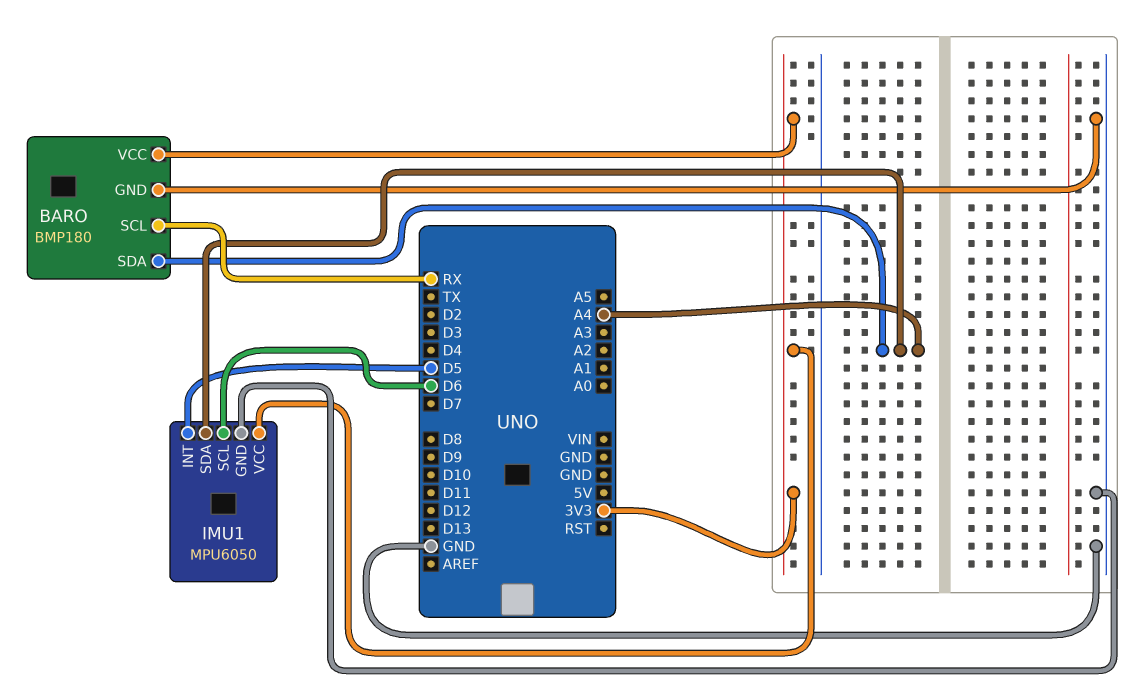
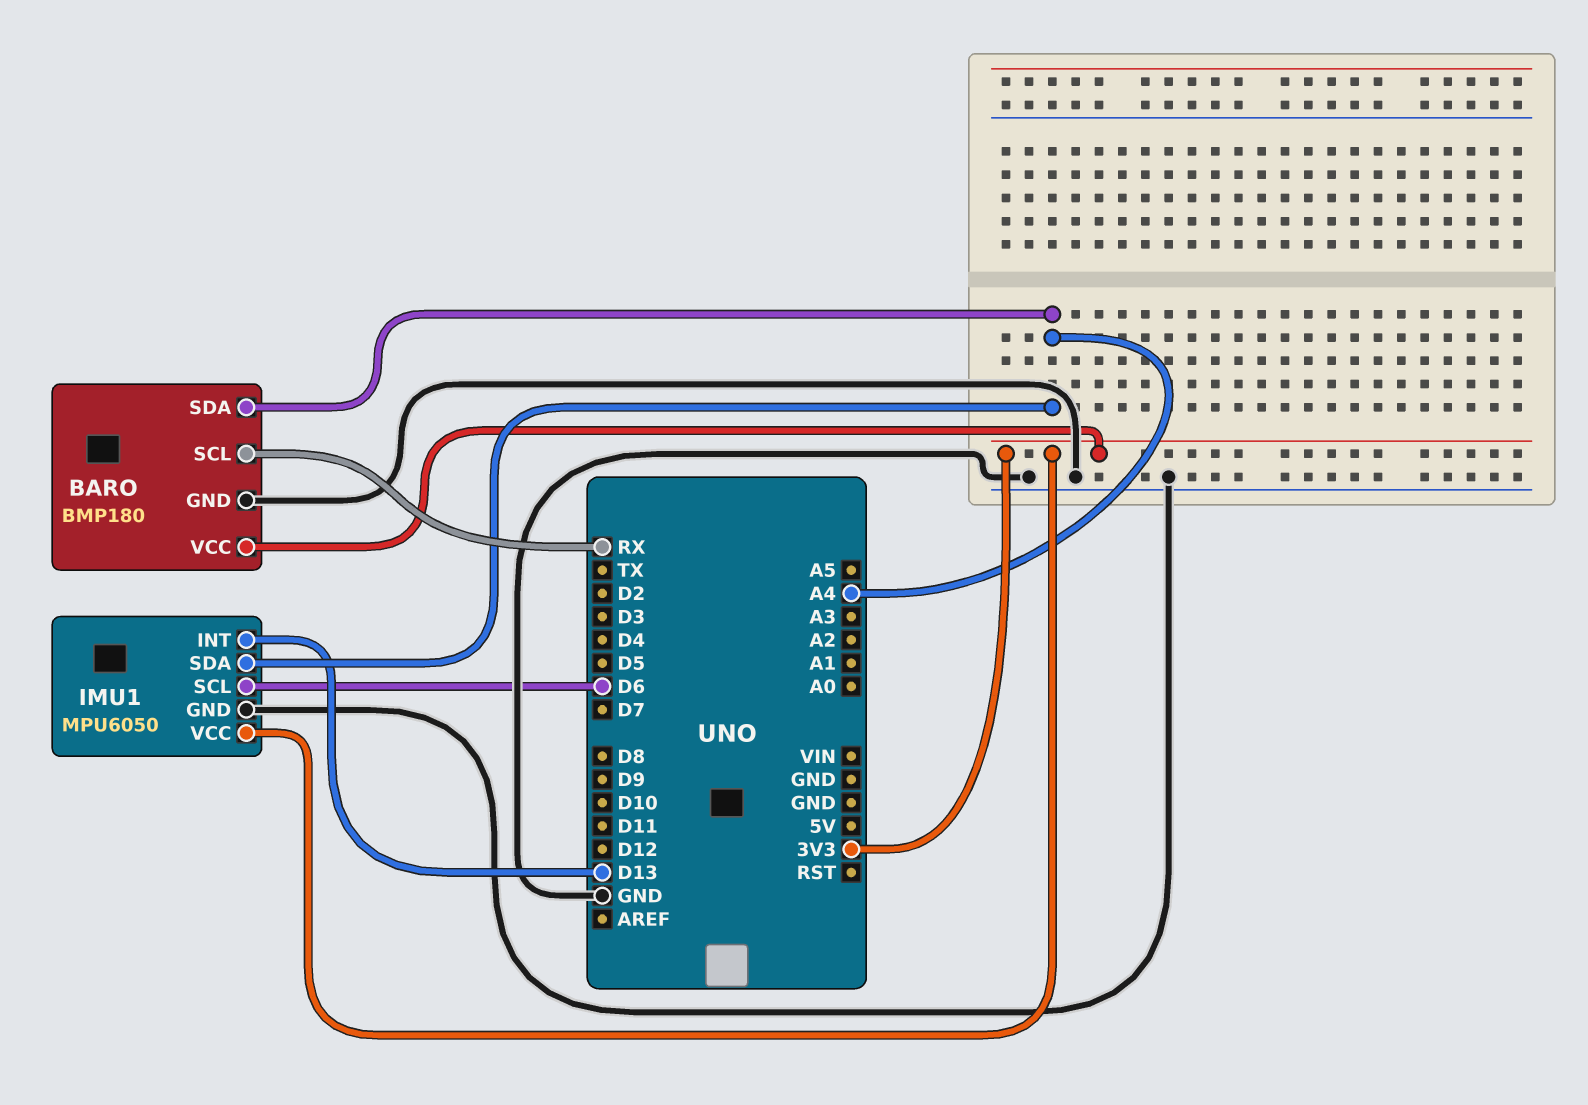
IMU1 pin INT: D5 -> D13

